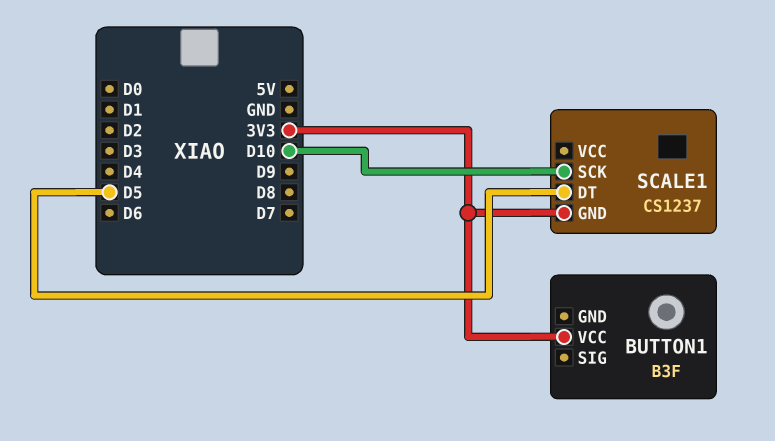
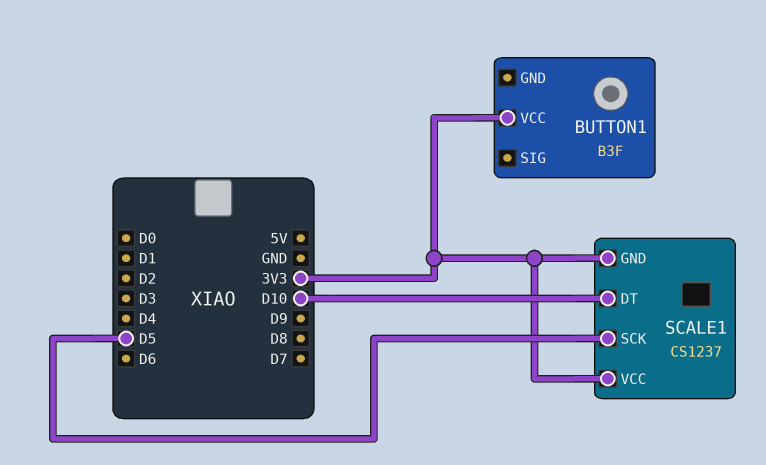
SCALE1 pin DT: D5 -> D10
SCALE1 pin SCK: D10 -> D5
SCALE1 pin VCC: none -> 3V3

